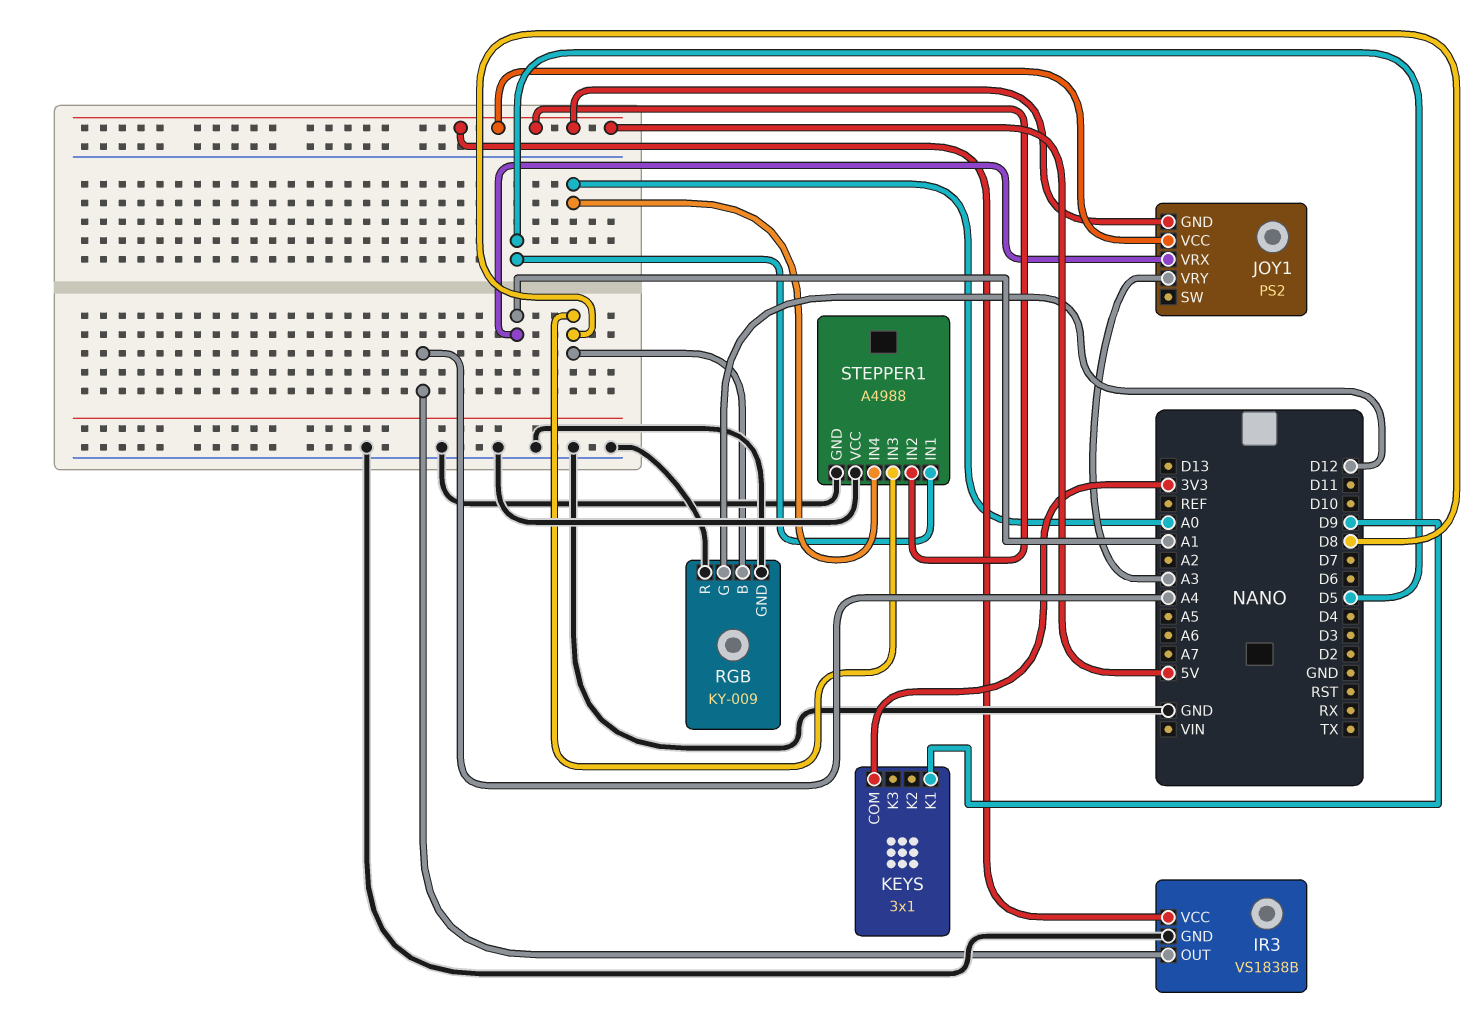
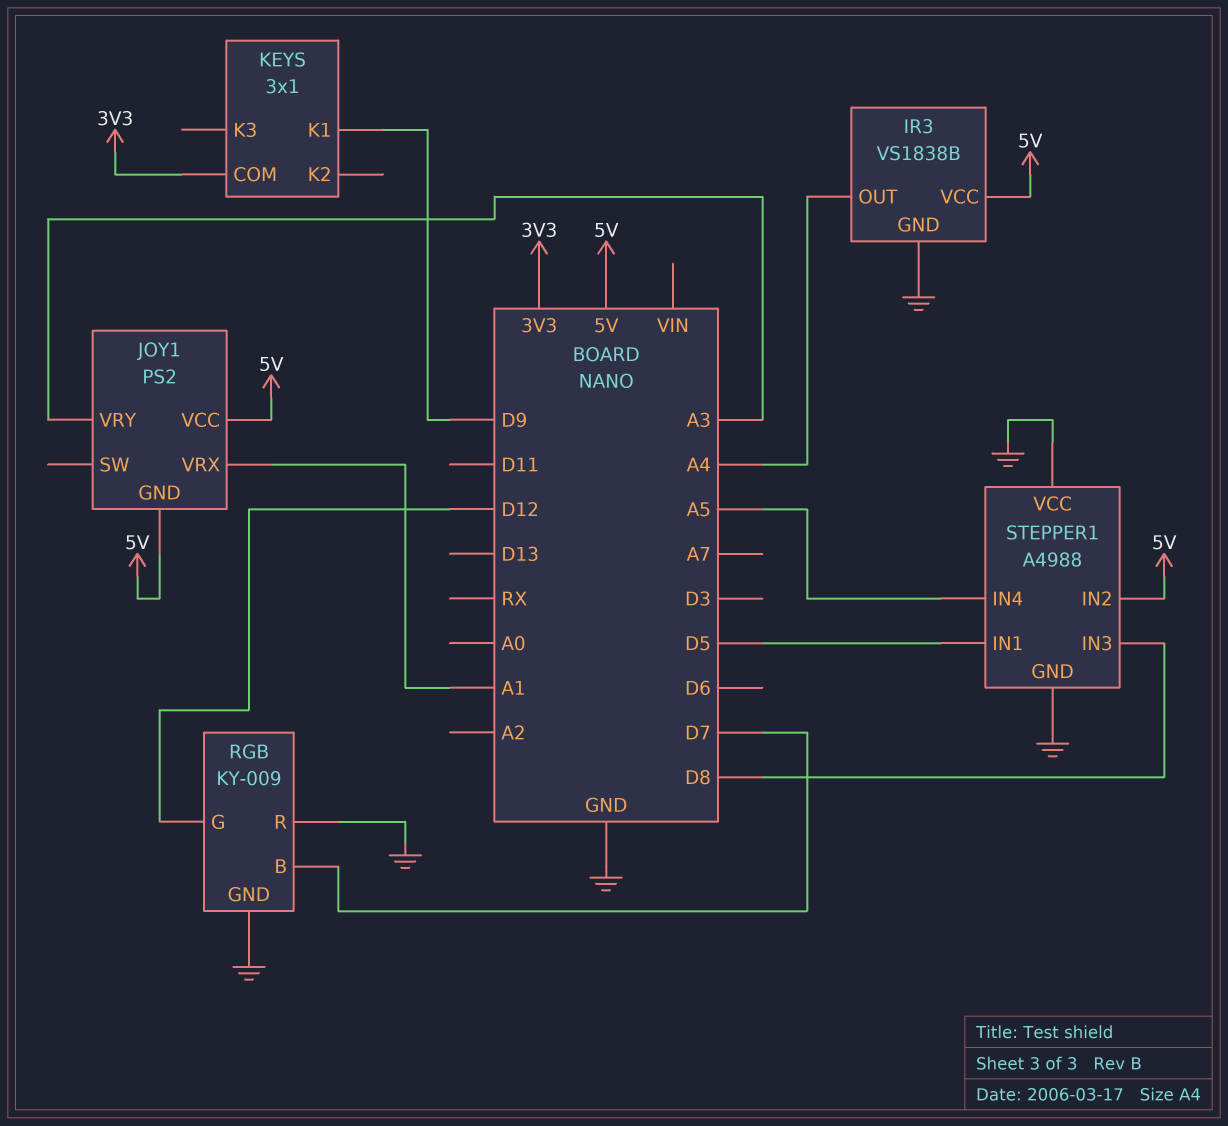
RGB pin B: D8 -> D7
STEPPER1 pin IN4: A0 -> A5

